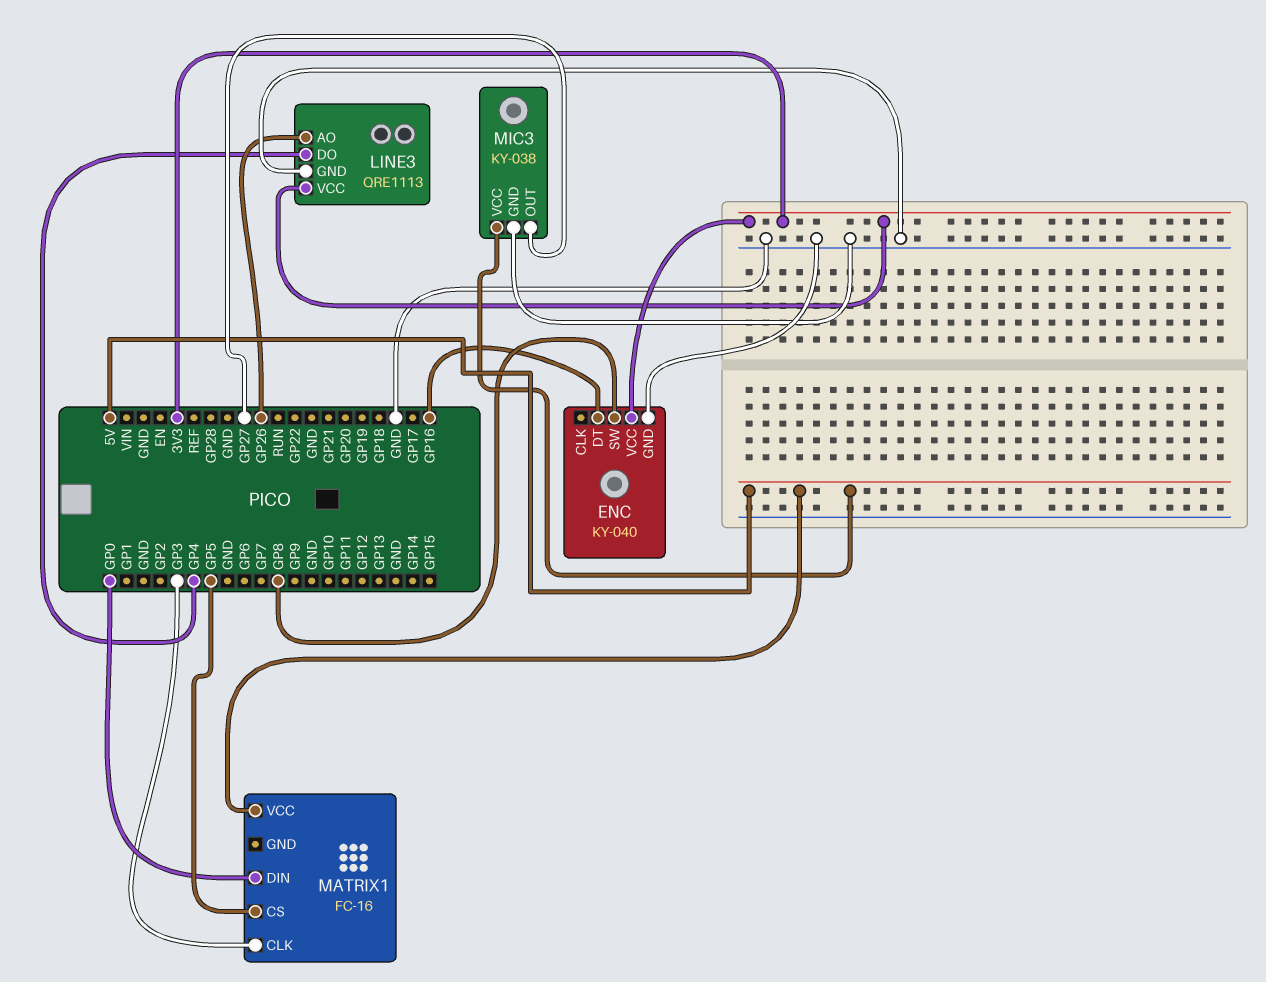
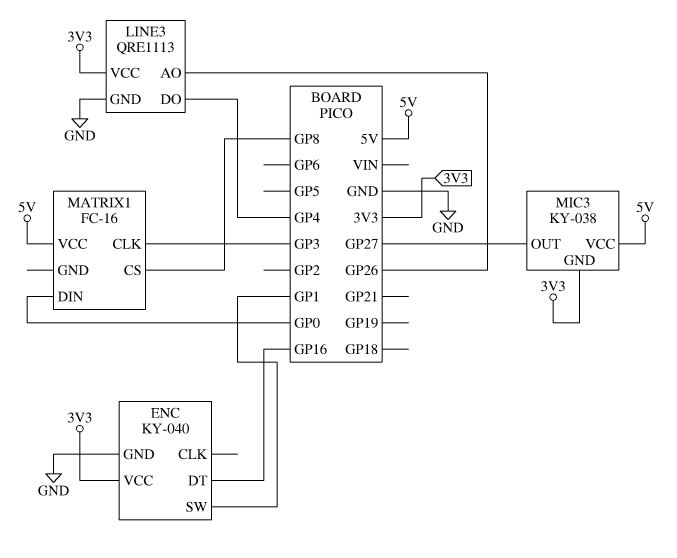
ENC pin SW: GP8 -> GP1
MATRIX1 pin CS: GP5 -> GP8
MIC3 pin GND: GND -> 3V3

